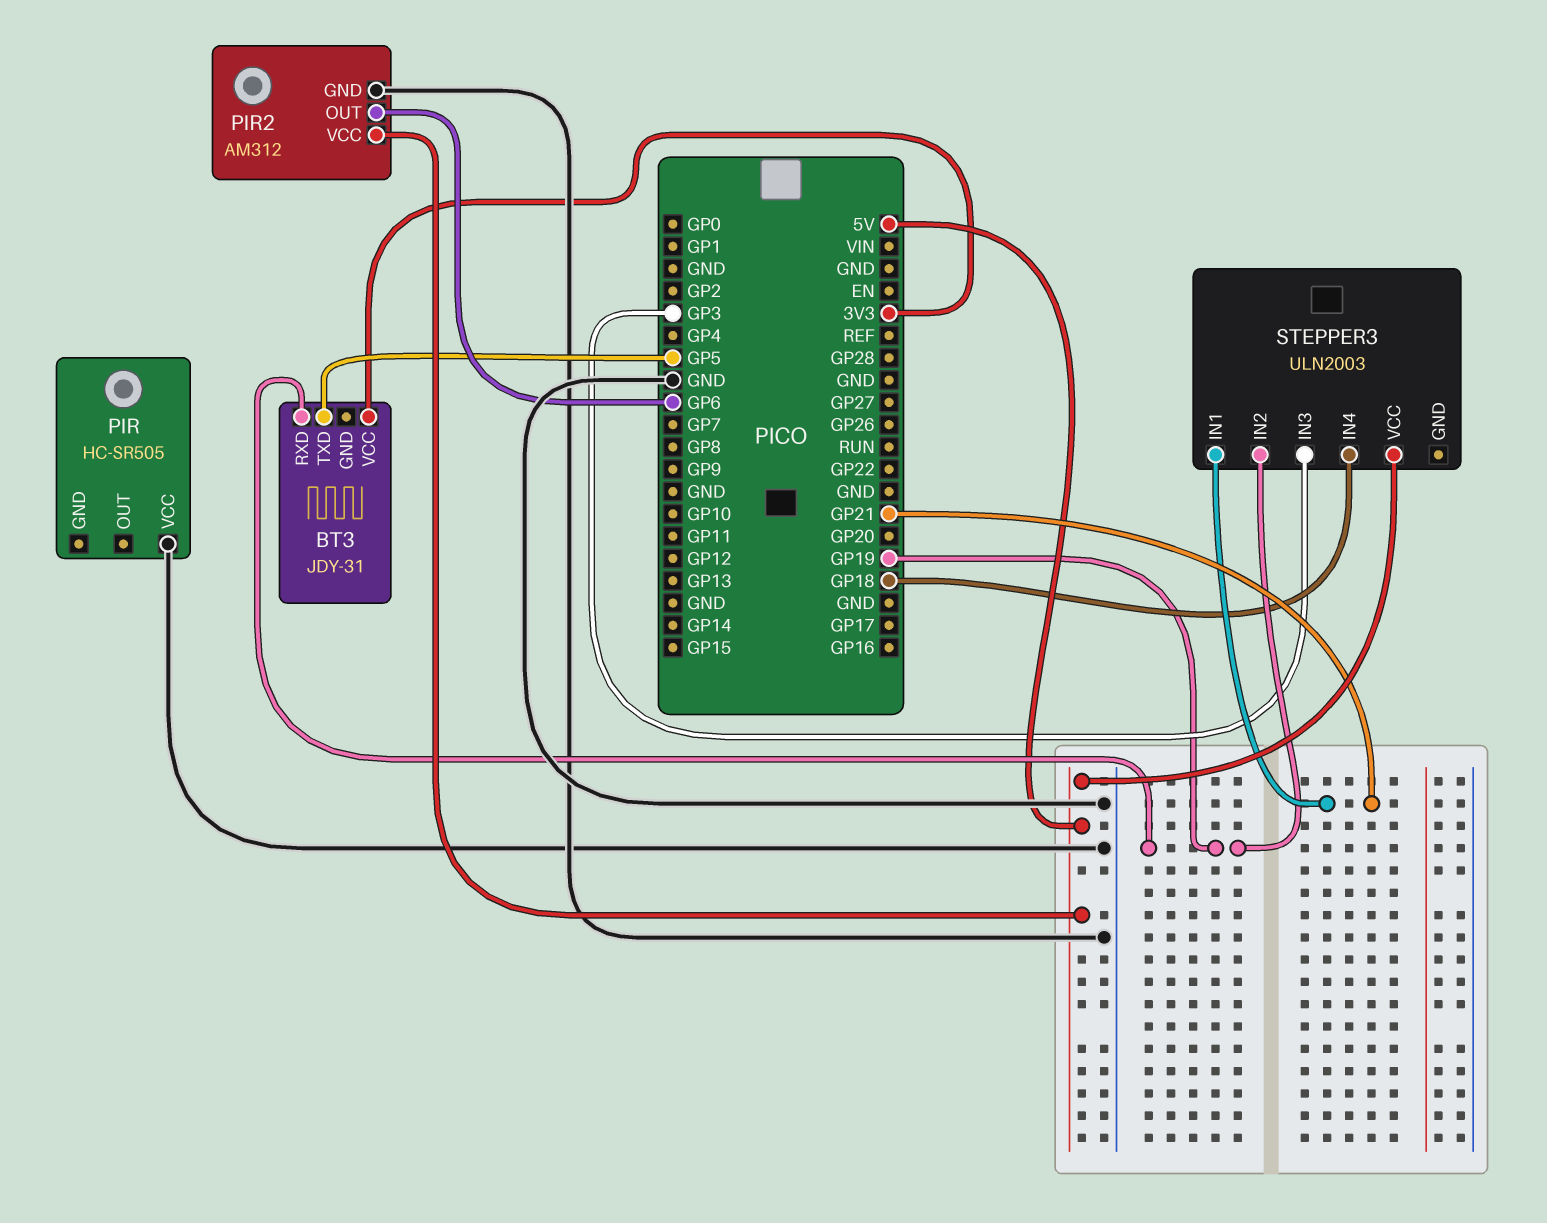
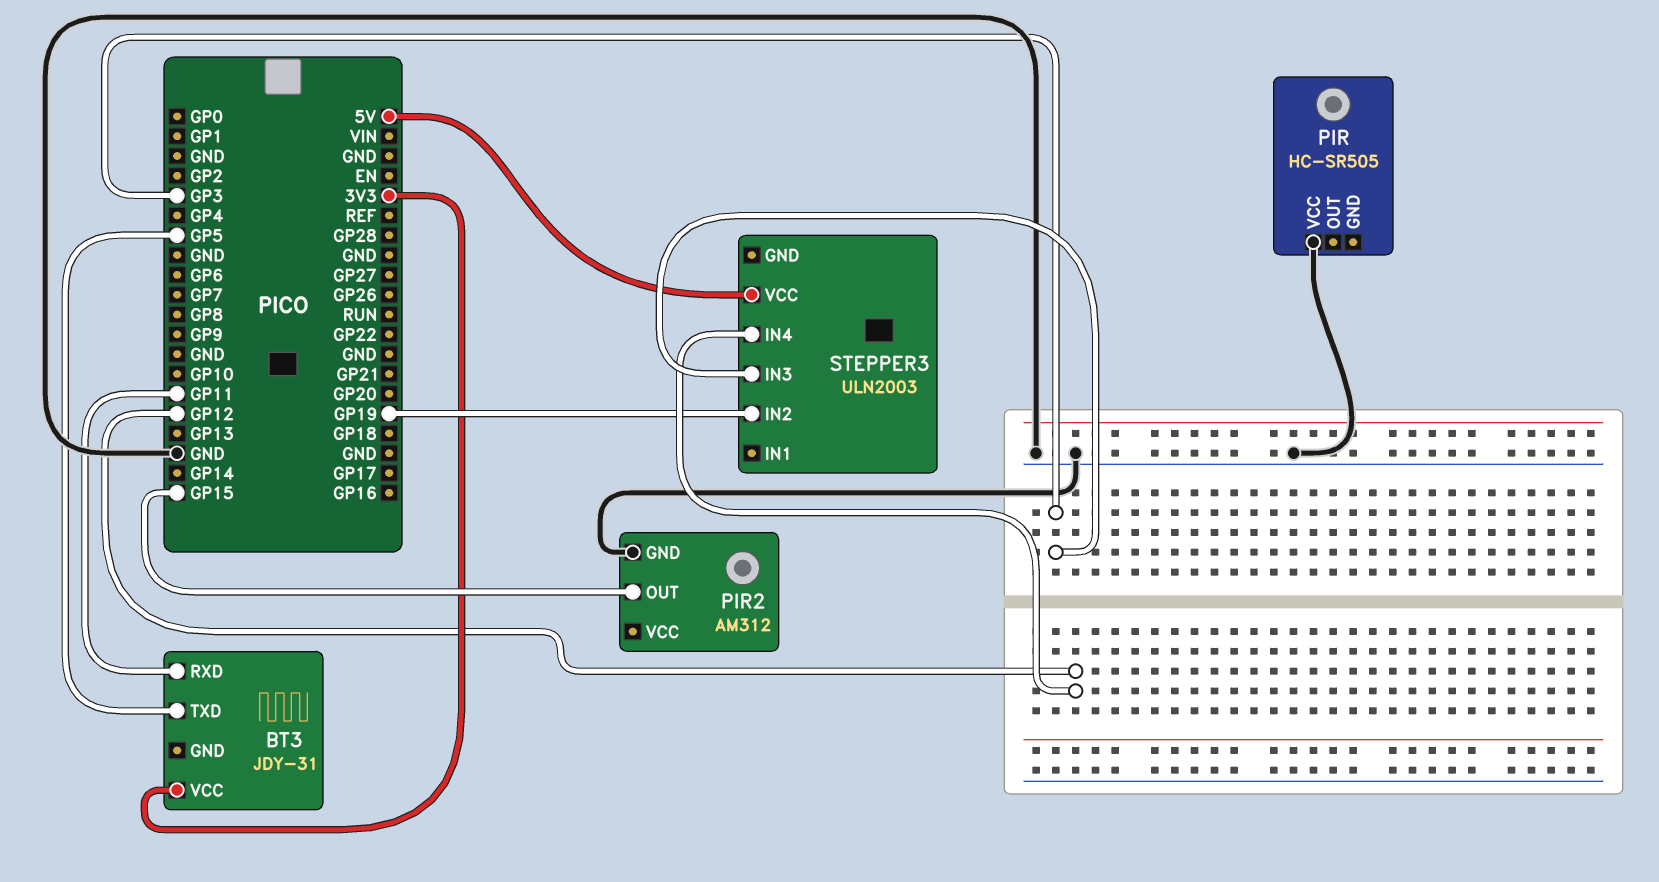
BT3 pin RXD: GP19 -> GP11
PIR2 pin OUT: GP6 -> GP15
PIR2 pin VCC: 5V -> none
STEPPER3 pin IN1: GP21 -> none
STEPPER3 pin IN4: GP18 -> GP12

